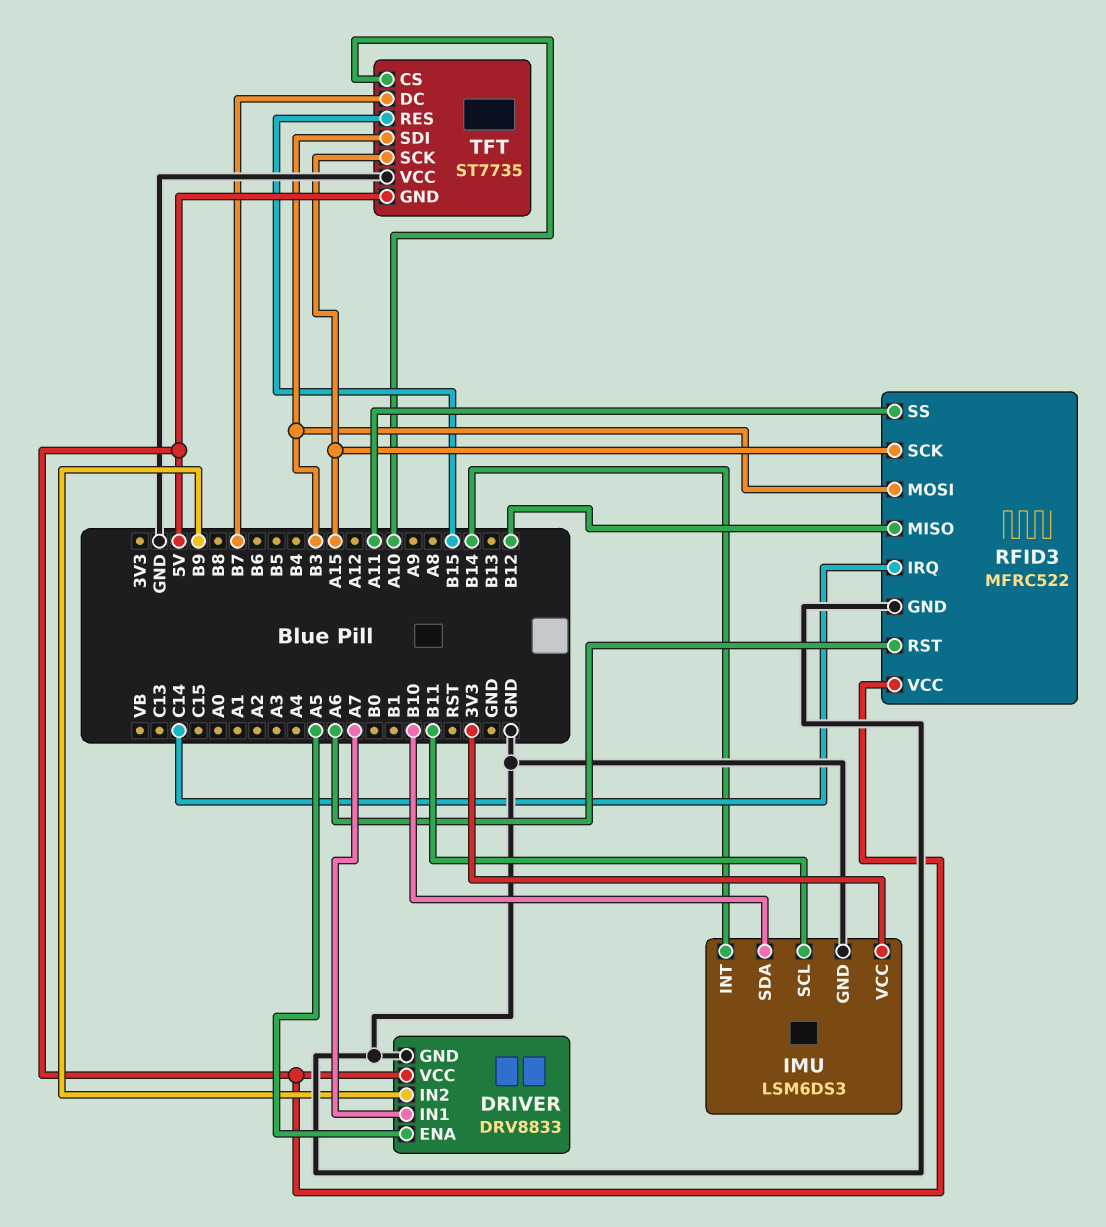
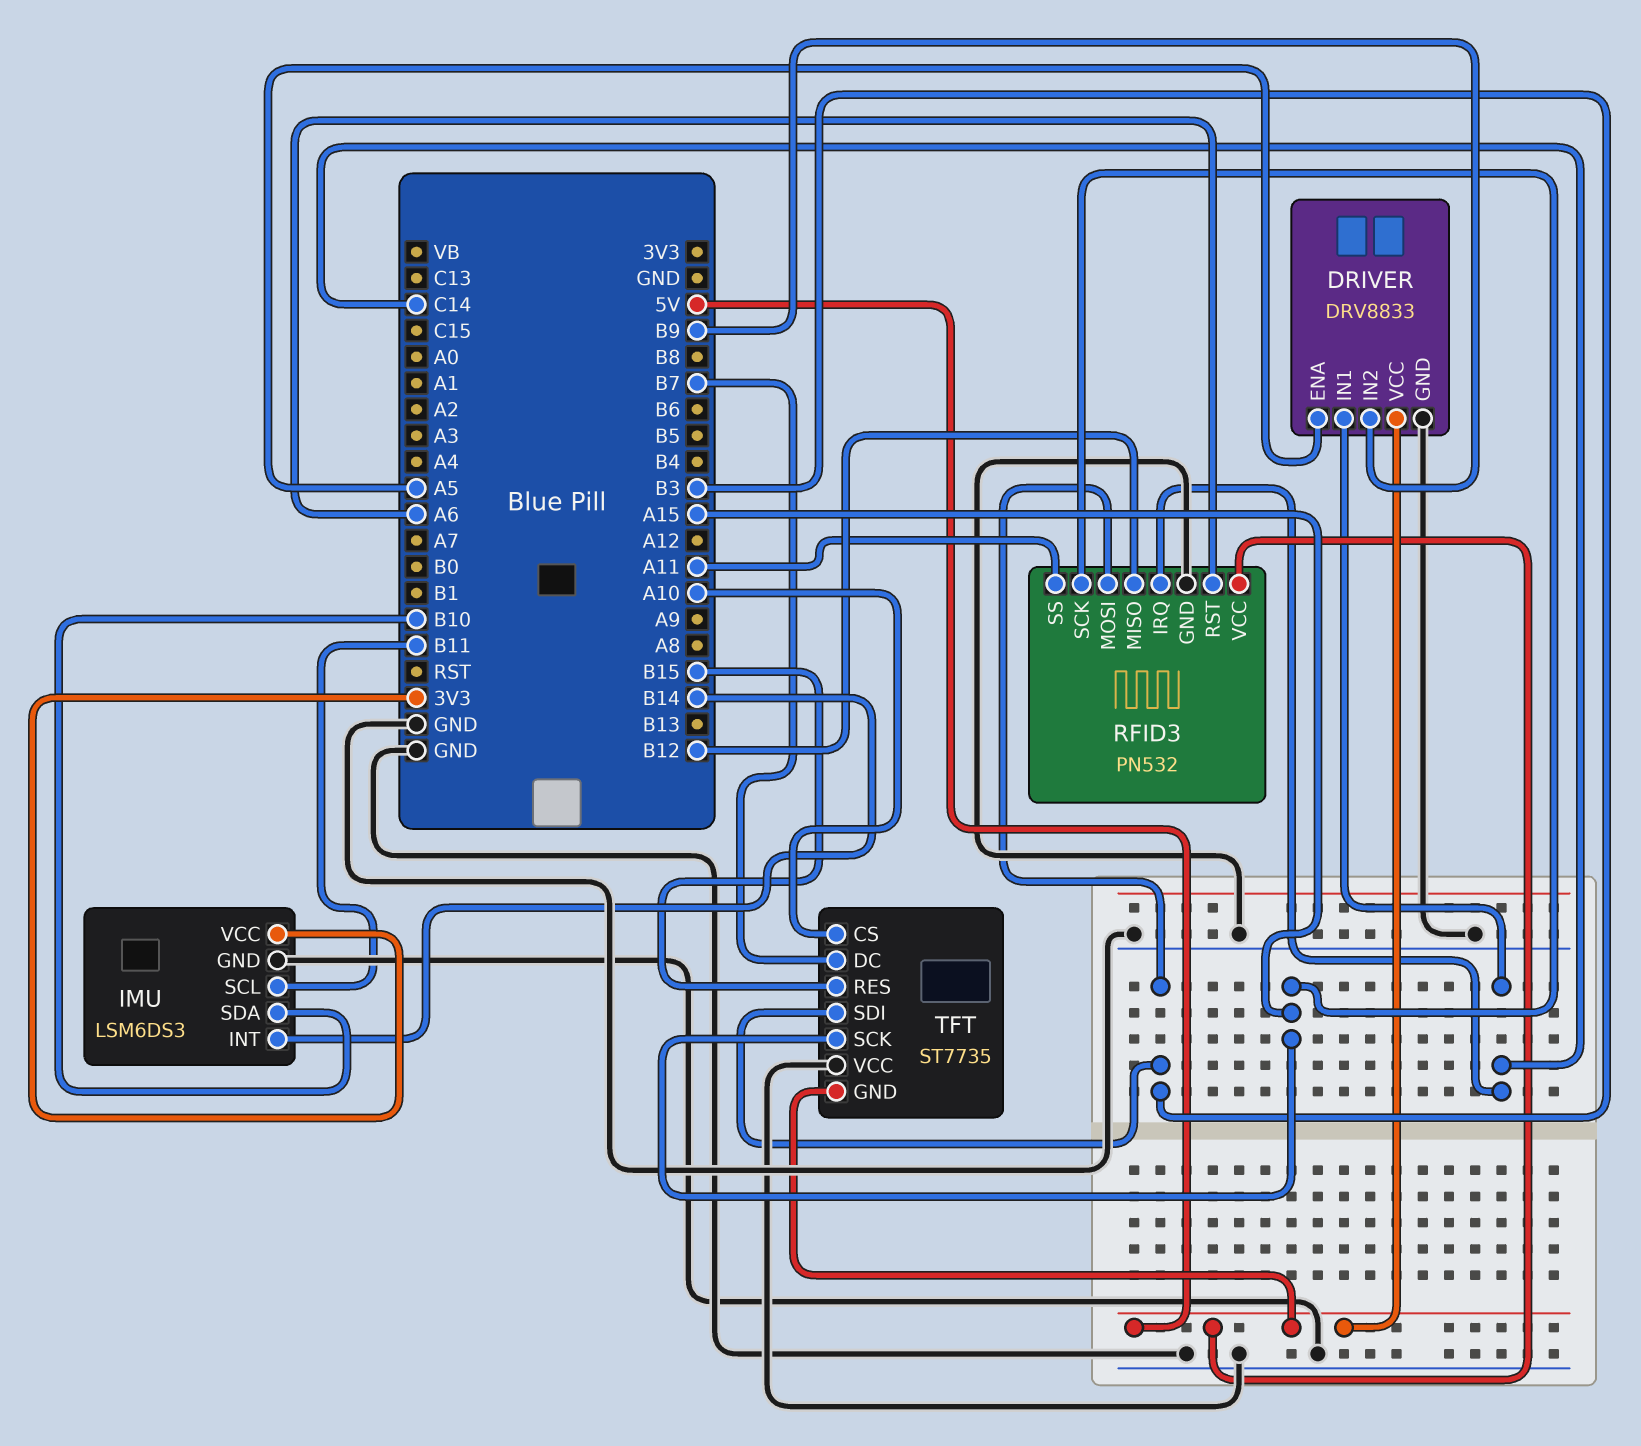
DRIVER pin IN1: A7 -> C14
RFID3: MFRC522 -> PN532

